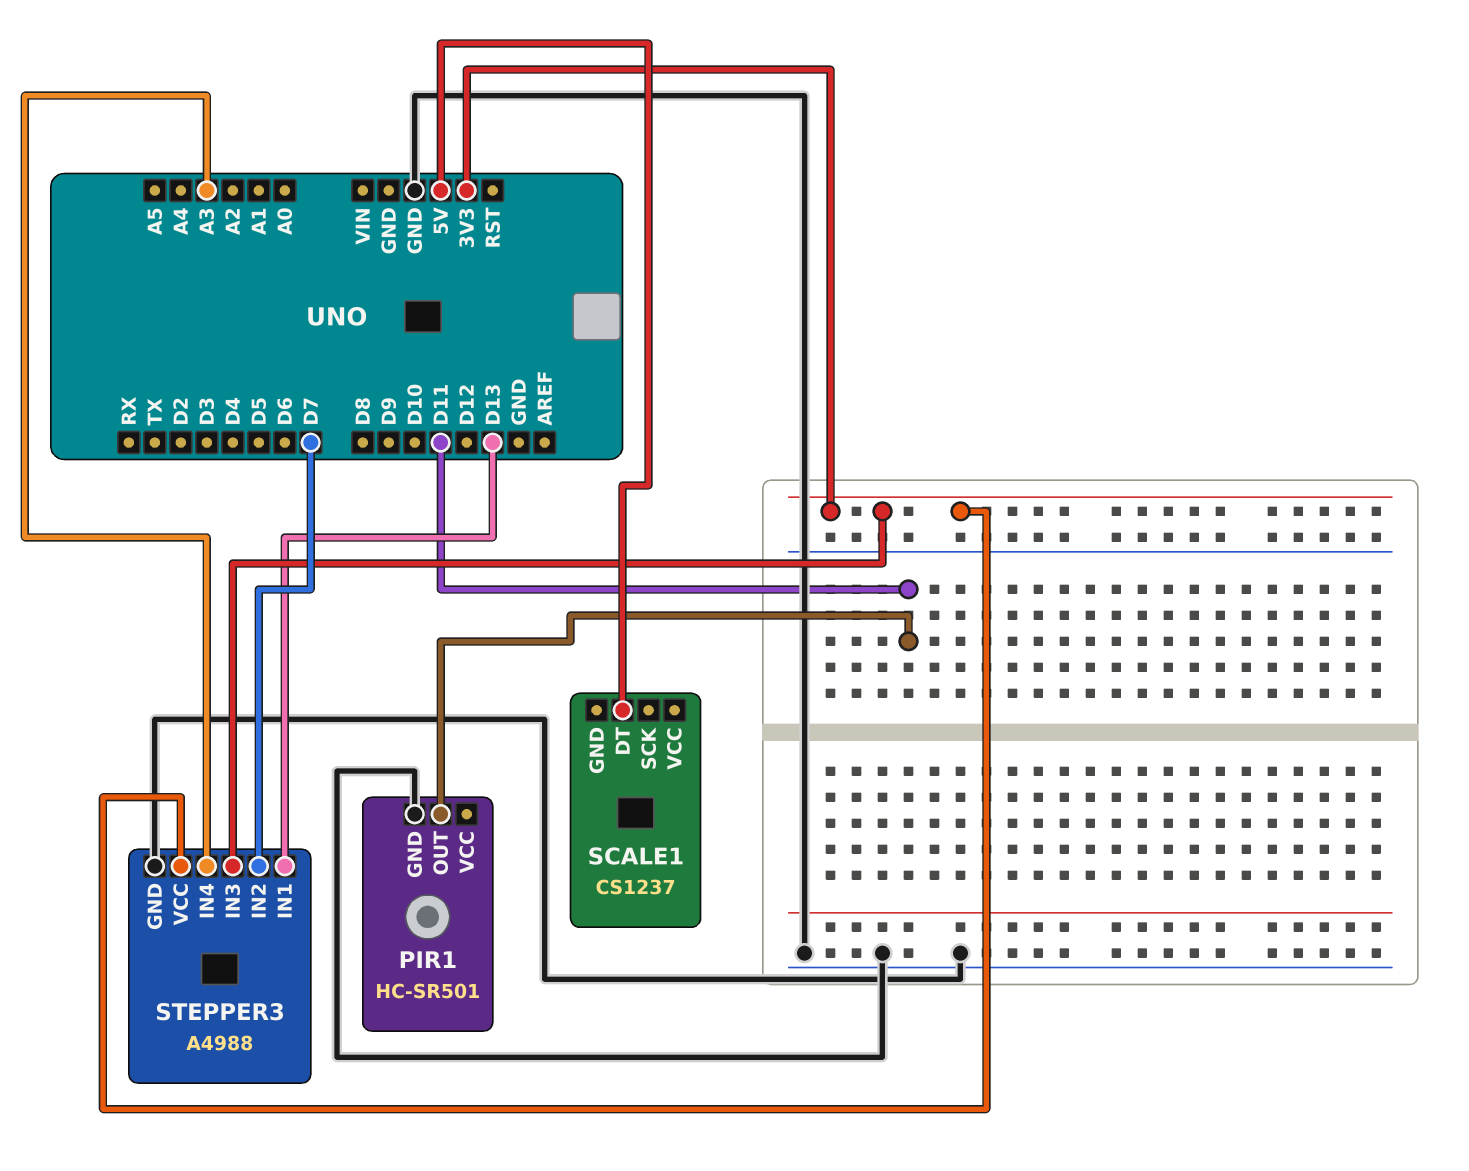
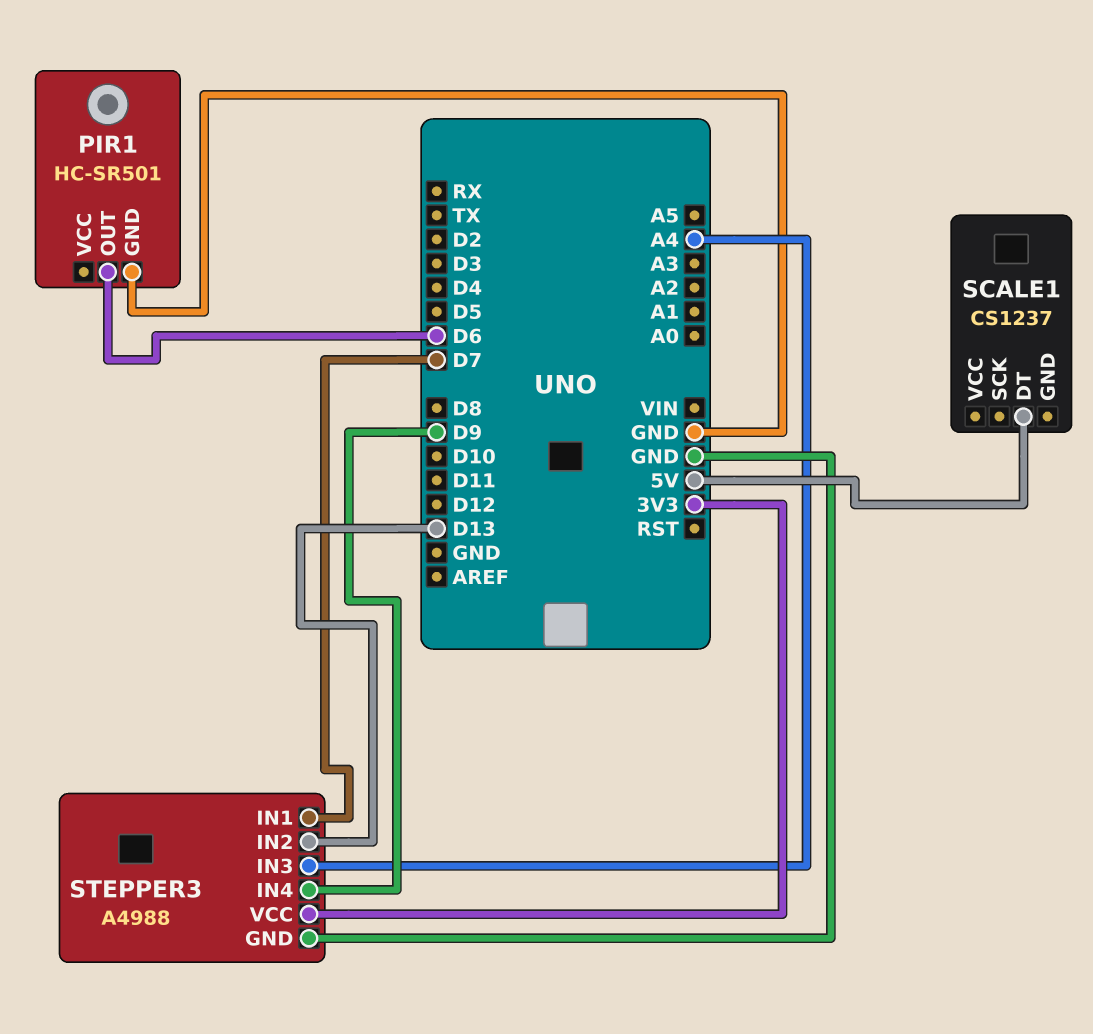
PIR1 pin OUT: D11 -> D6
STEPPER3 pin IN1: D13 -> D7
STEPPER3 pin IN2: D7 -> D13
STEPPER3 pin IN3: 3V3 -> A4
STEPPER3 pin IN4: A3 -> D9

